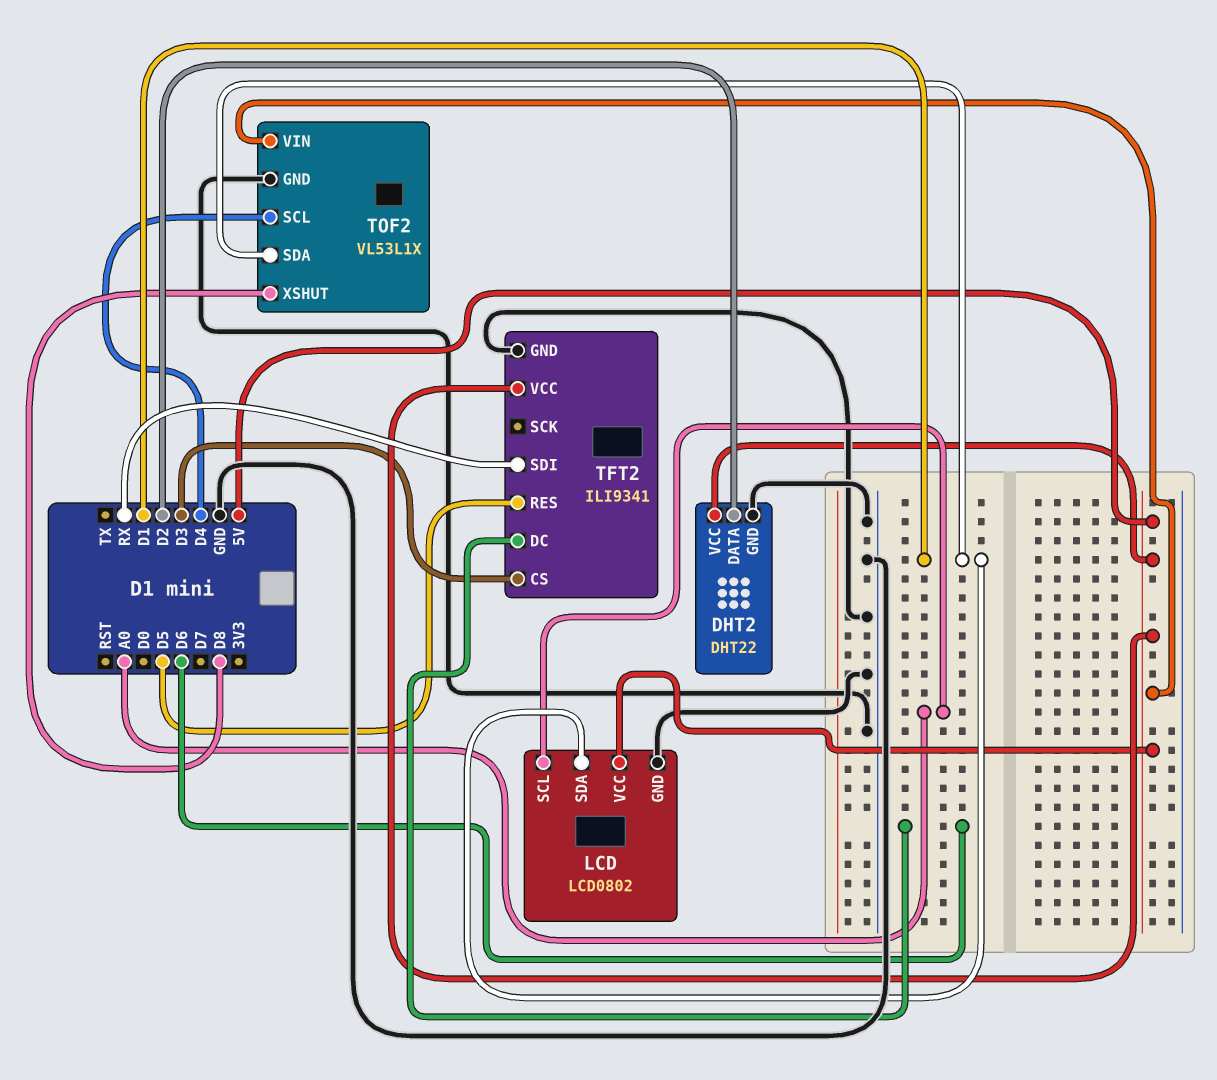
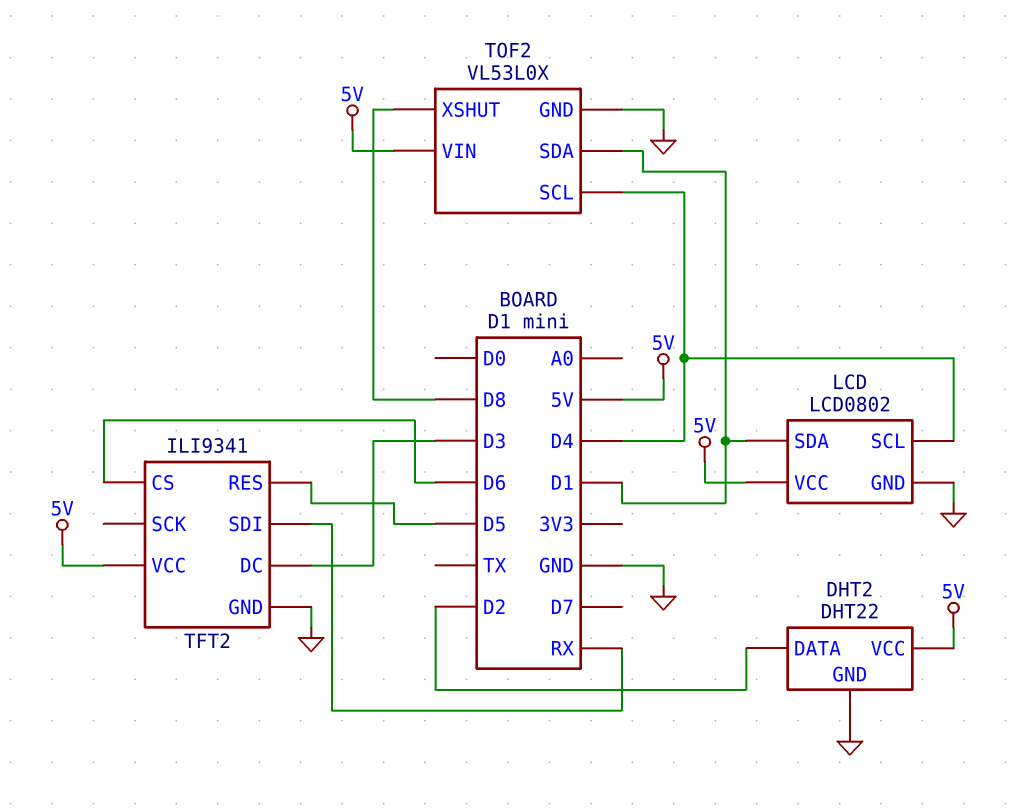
LCD pin SCL: A0 -> D4
TFT2 pin CS: D3 -> D6
TFT2 pin DC: D6 -> D3
TOF2: VL53L1X -> VL53L0X

